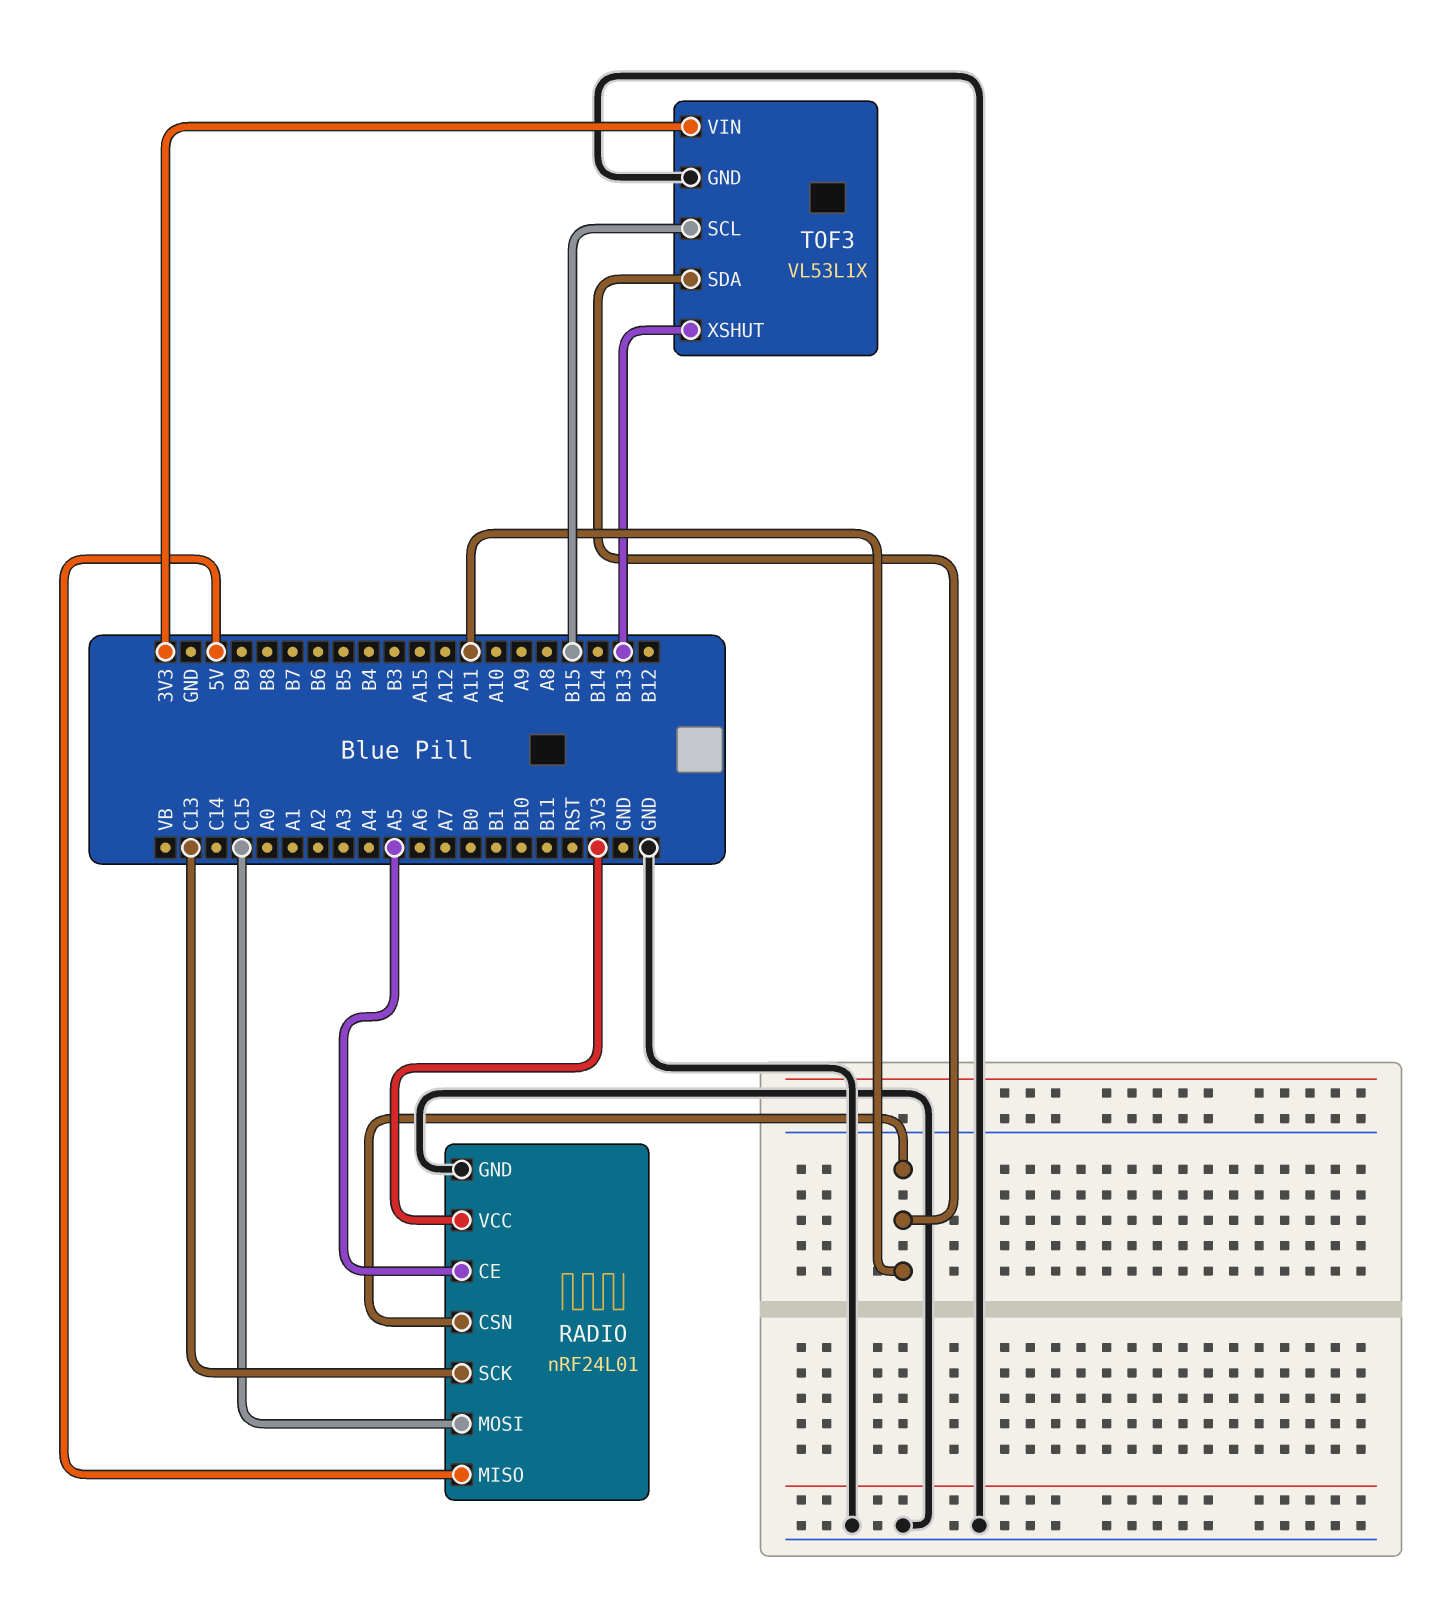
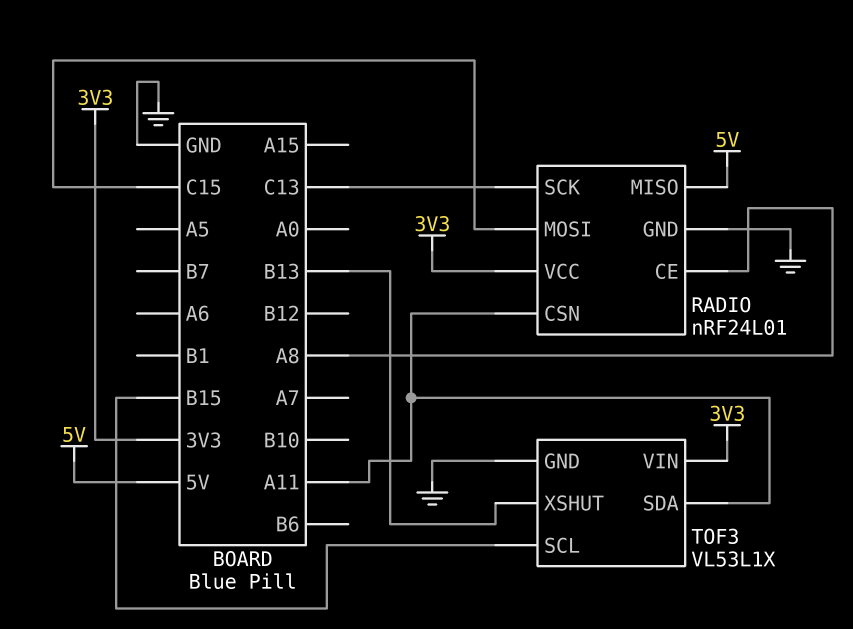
RADIO pin CE: A5 -> A8

